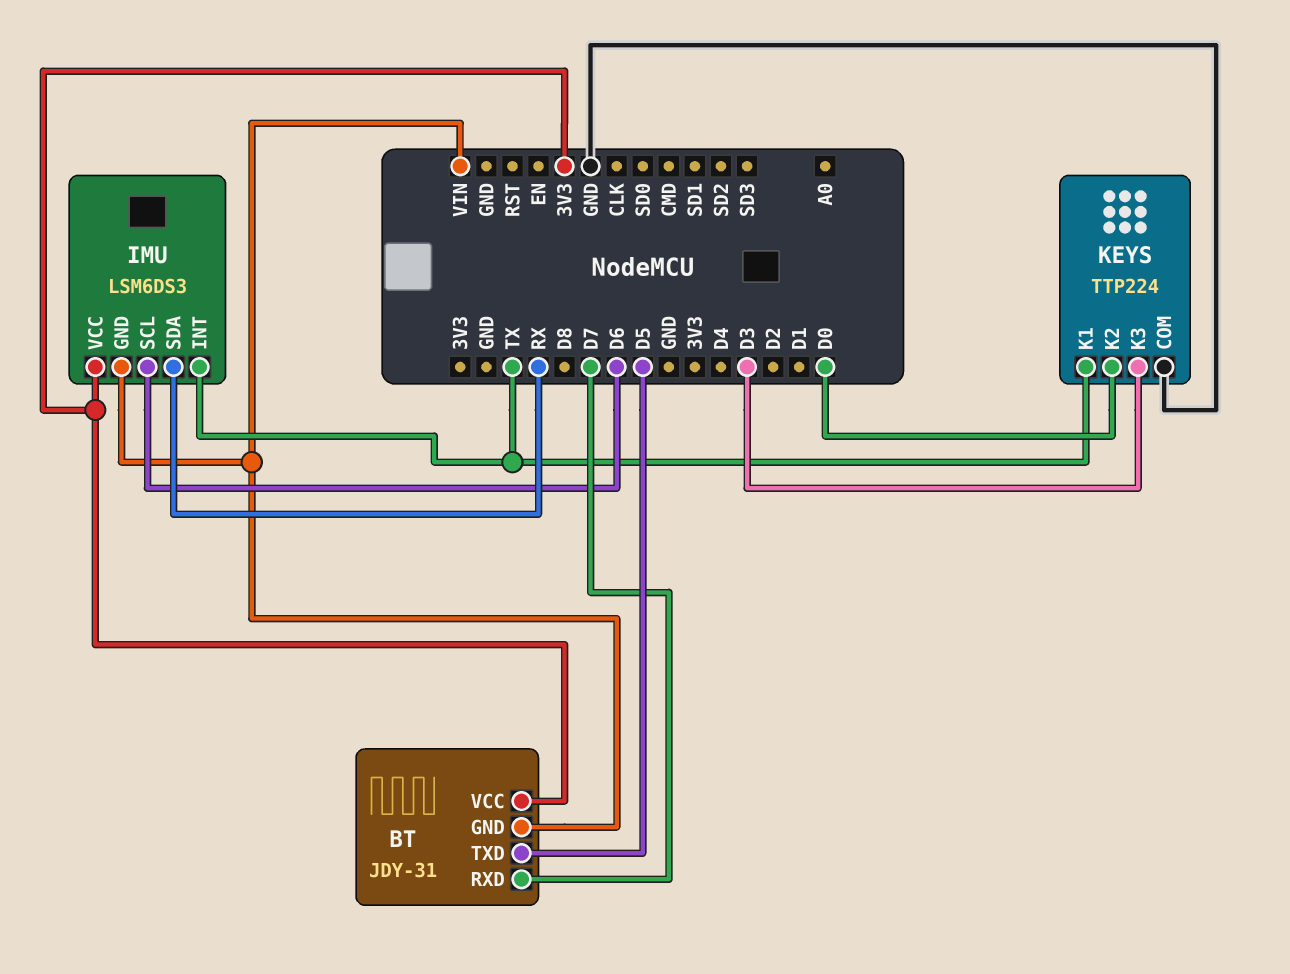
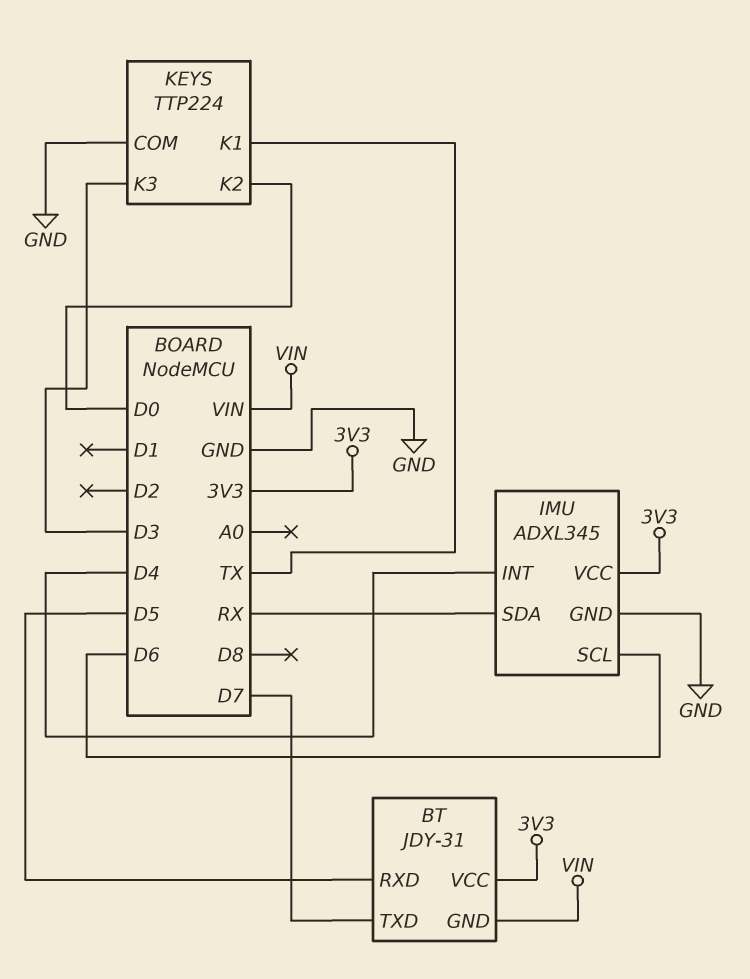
BT pin RXD: D7 -> D5
BT pin TXD: D5 -> D7
IMU: LSM6DS3 -> ADXL345
IMU pin GND: VIN -> GND
IMU pin INT: TX -> D4

